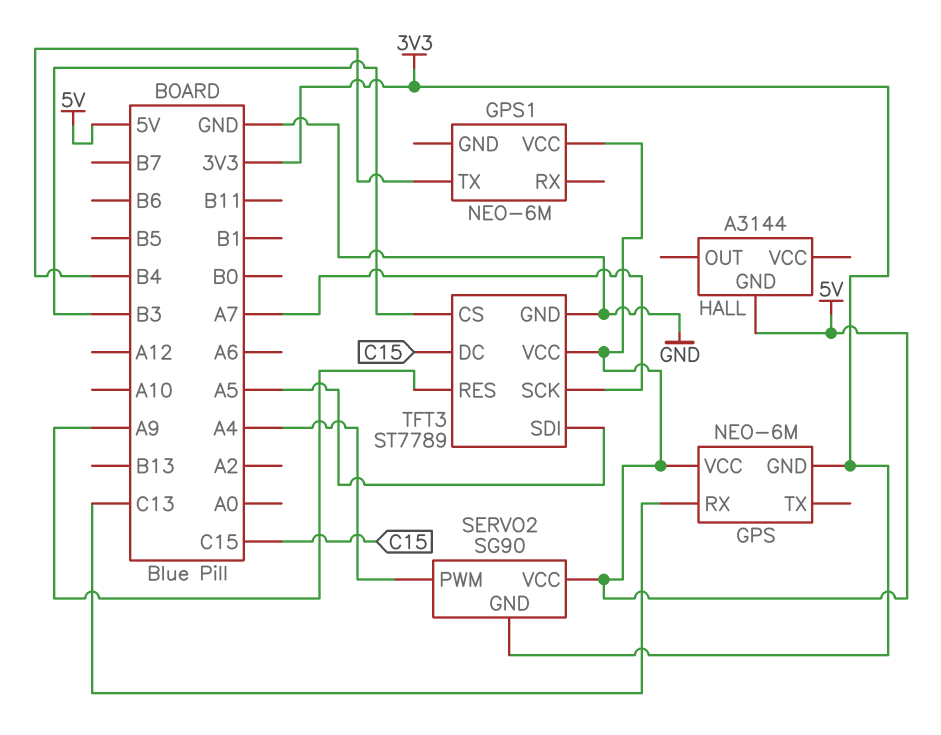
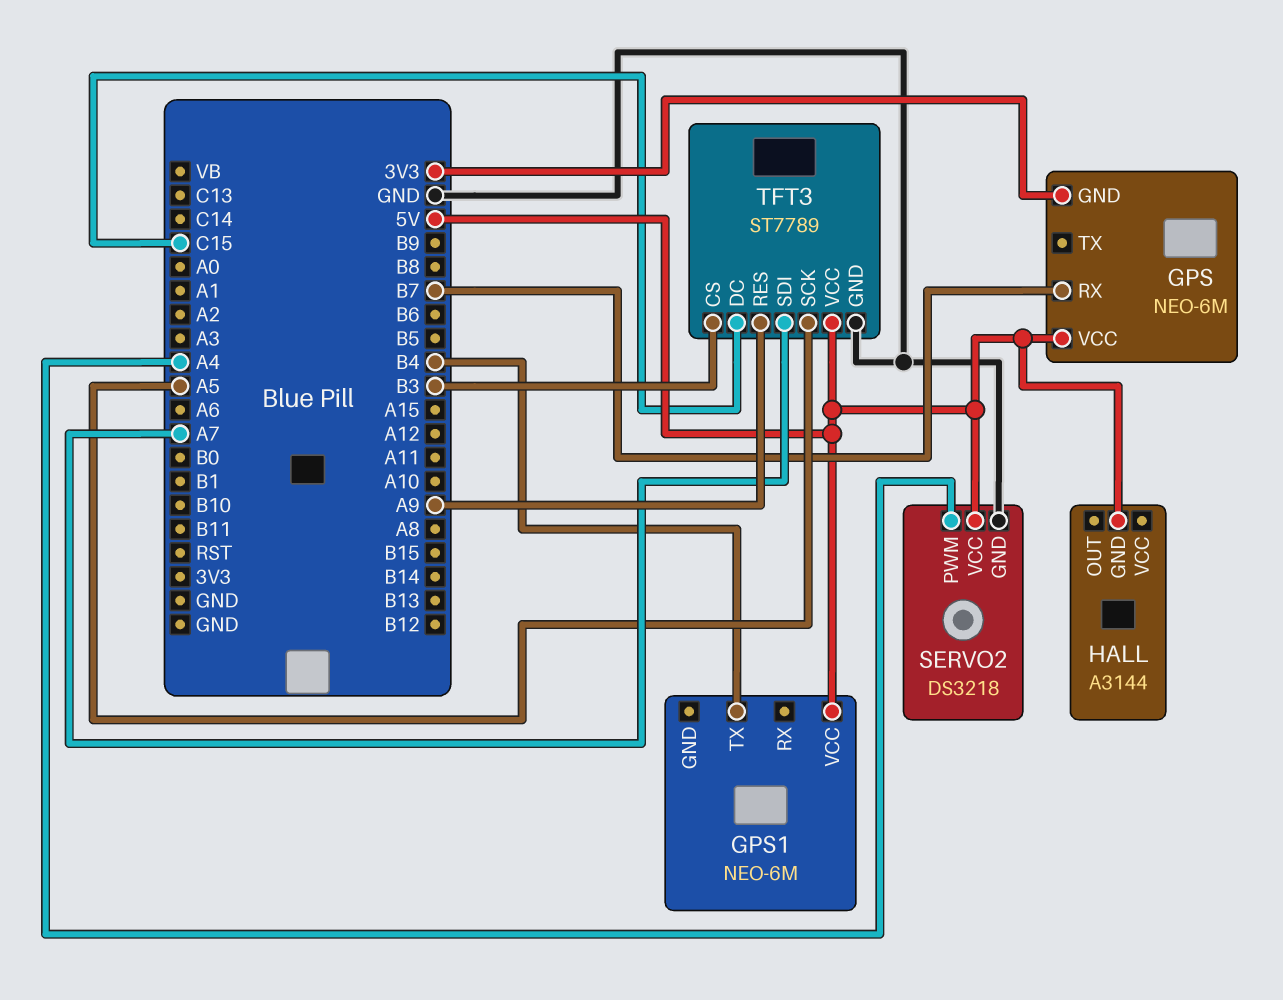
GPS pin RX: C13 -> B7
SERVO2: SG90 -> DS3218
SERVO2 pin GND: 3V3 -> GND
TFT3 pin SCK: A7 -> A5
TFT3 pin SDI: A5 -> A7

